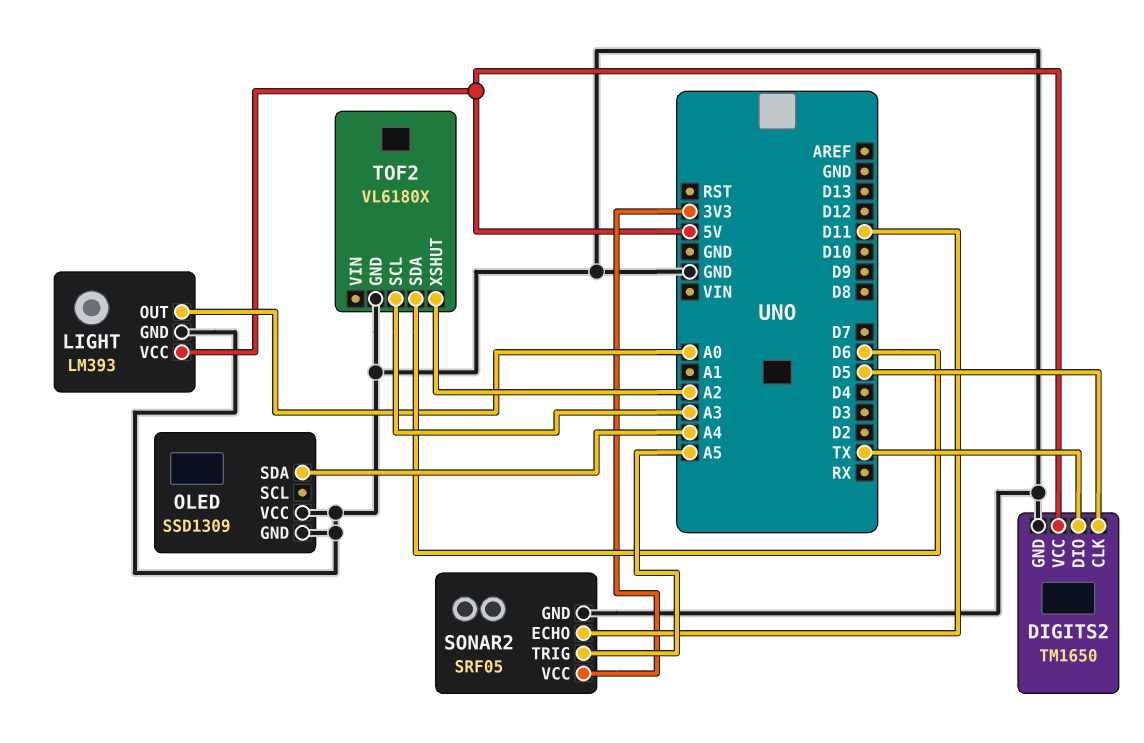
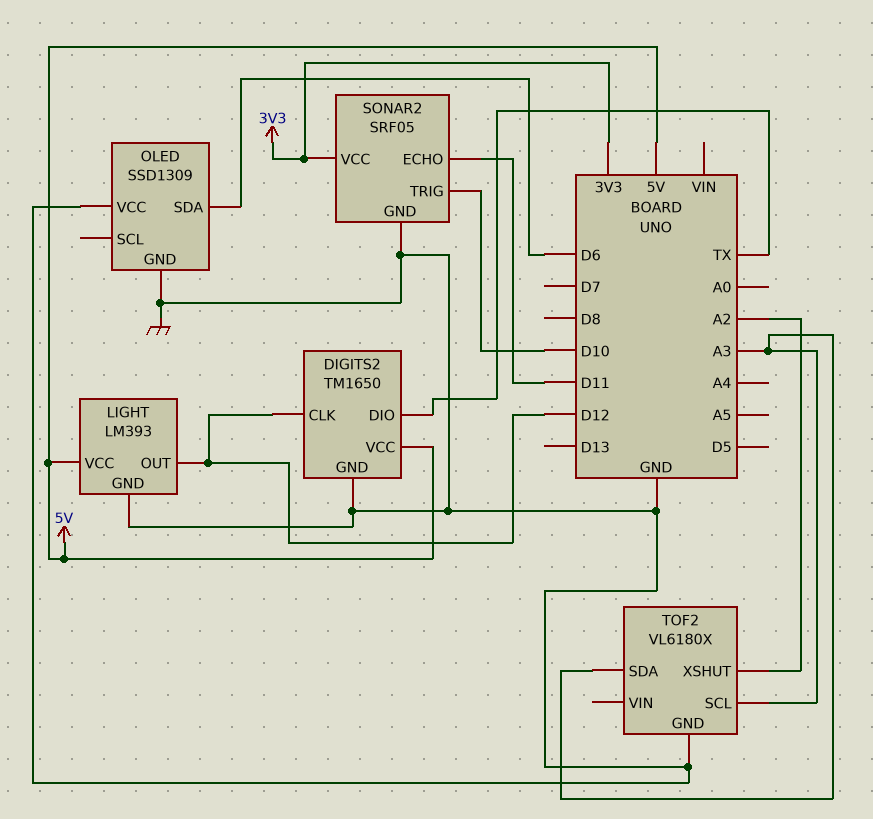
DIGITS2 pin CLK: D5 -> D12
LIGHT pin OUT: A0 -> D12
OLED pin SDA: A4 -> D6
SONAR2 pin TRIG: A5 -> D10
TOF2 pin SDA: D6 -> A3

